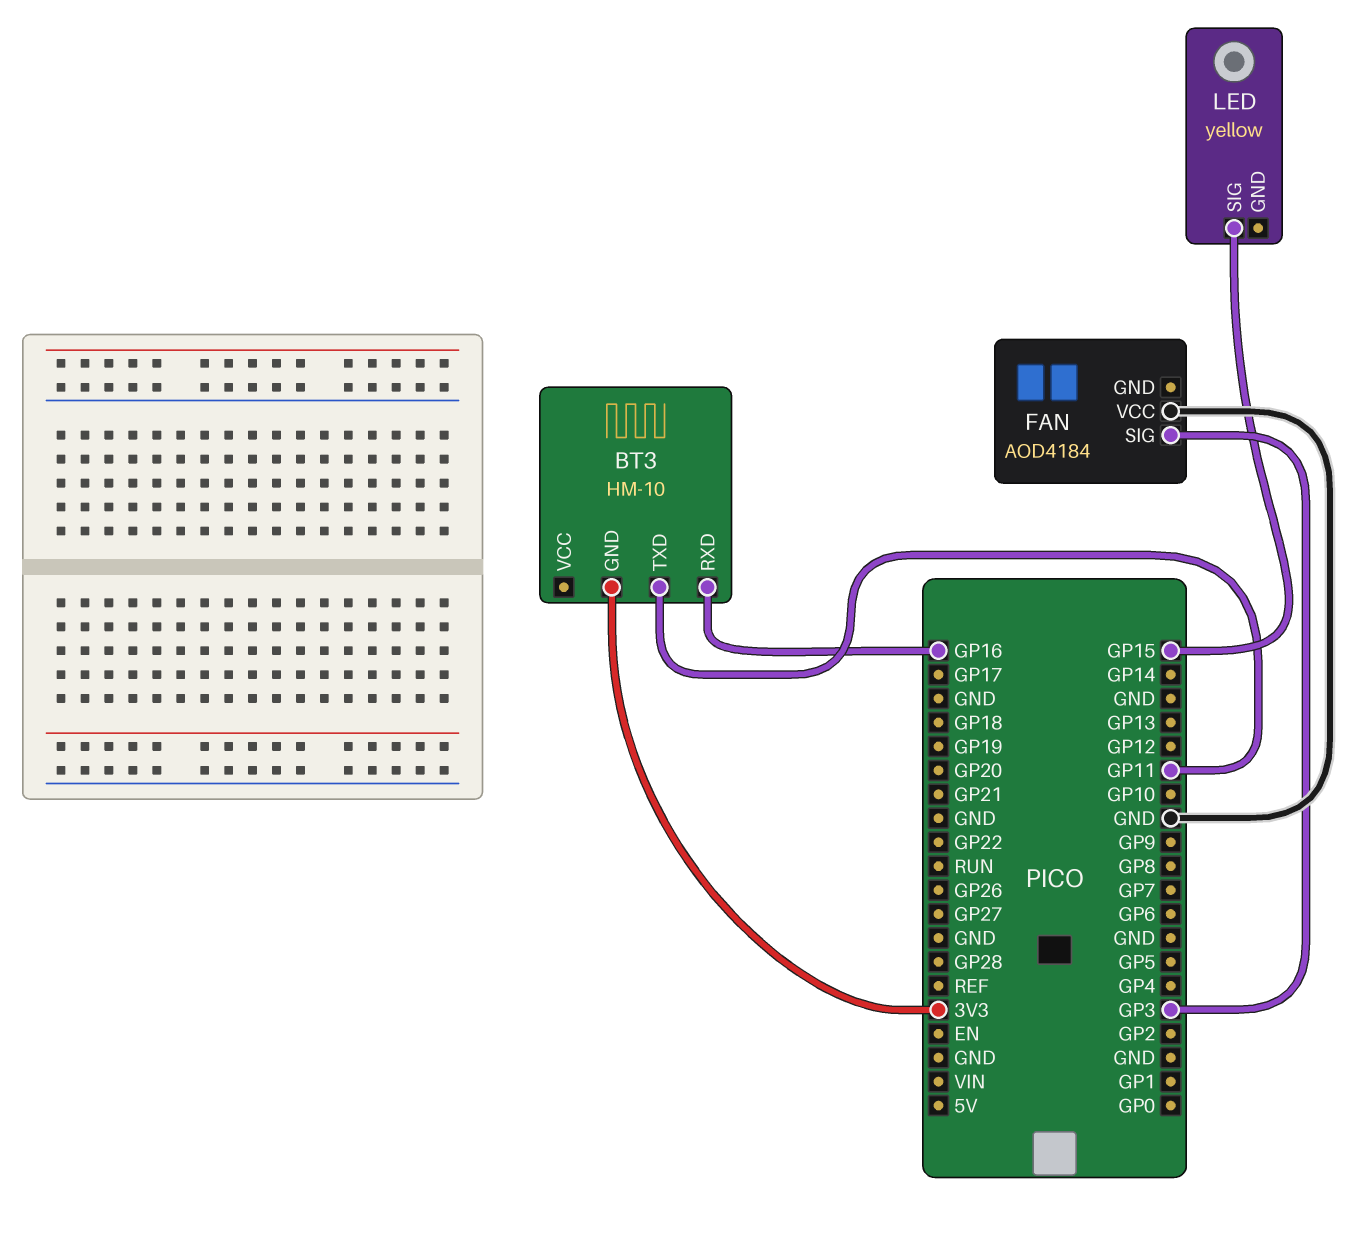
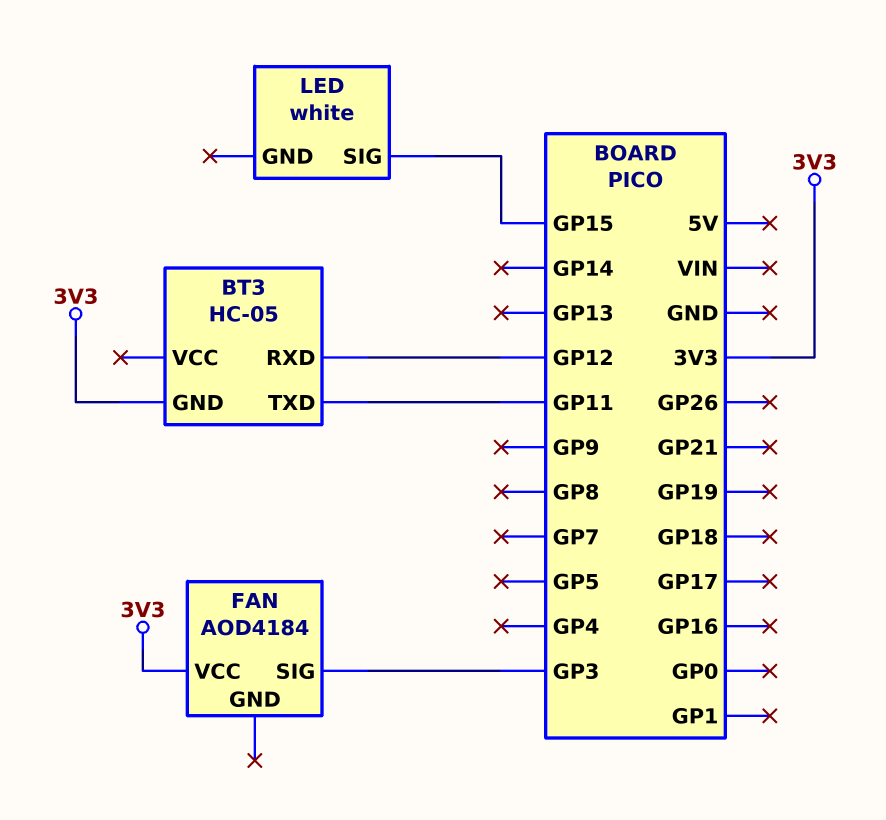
BT3: HM-10 -> HC-05
BT3 pin RXD: GP16 -> GP12
FAN pin VCC: GND -> 3V3
LED: yellow -> white

